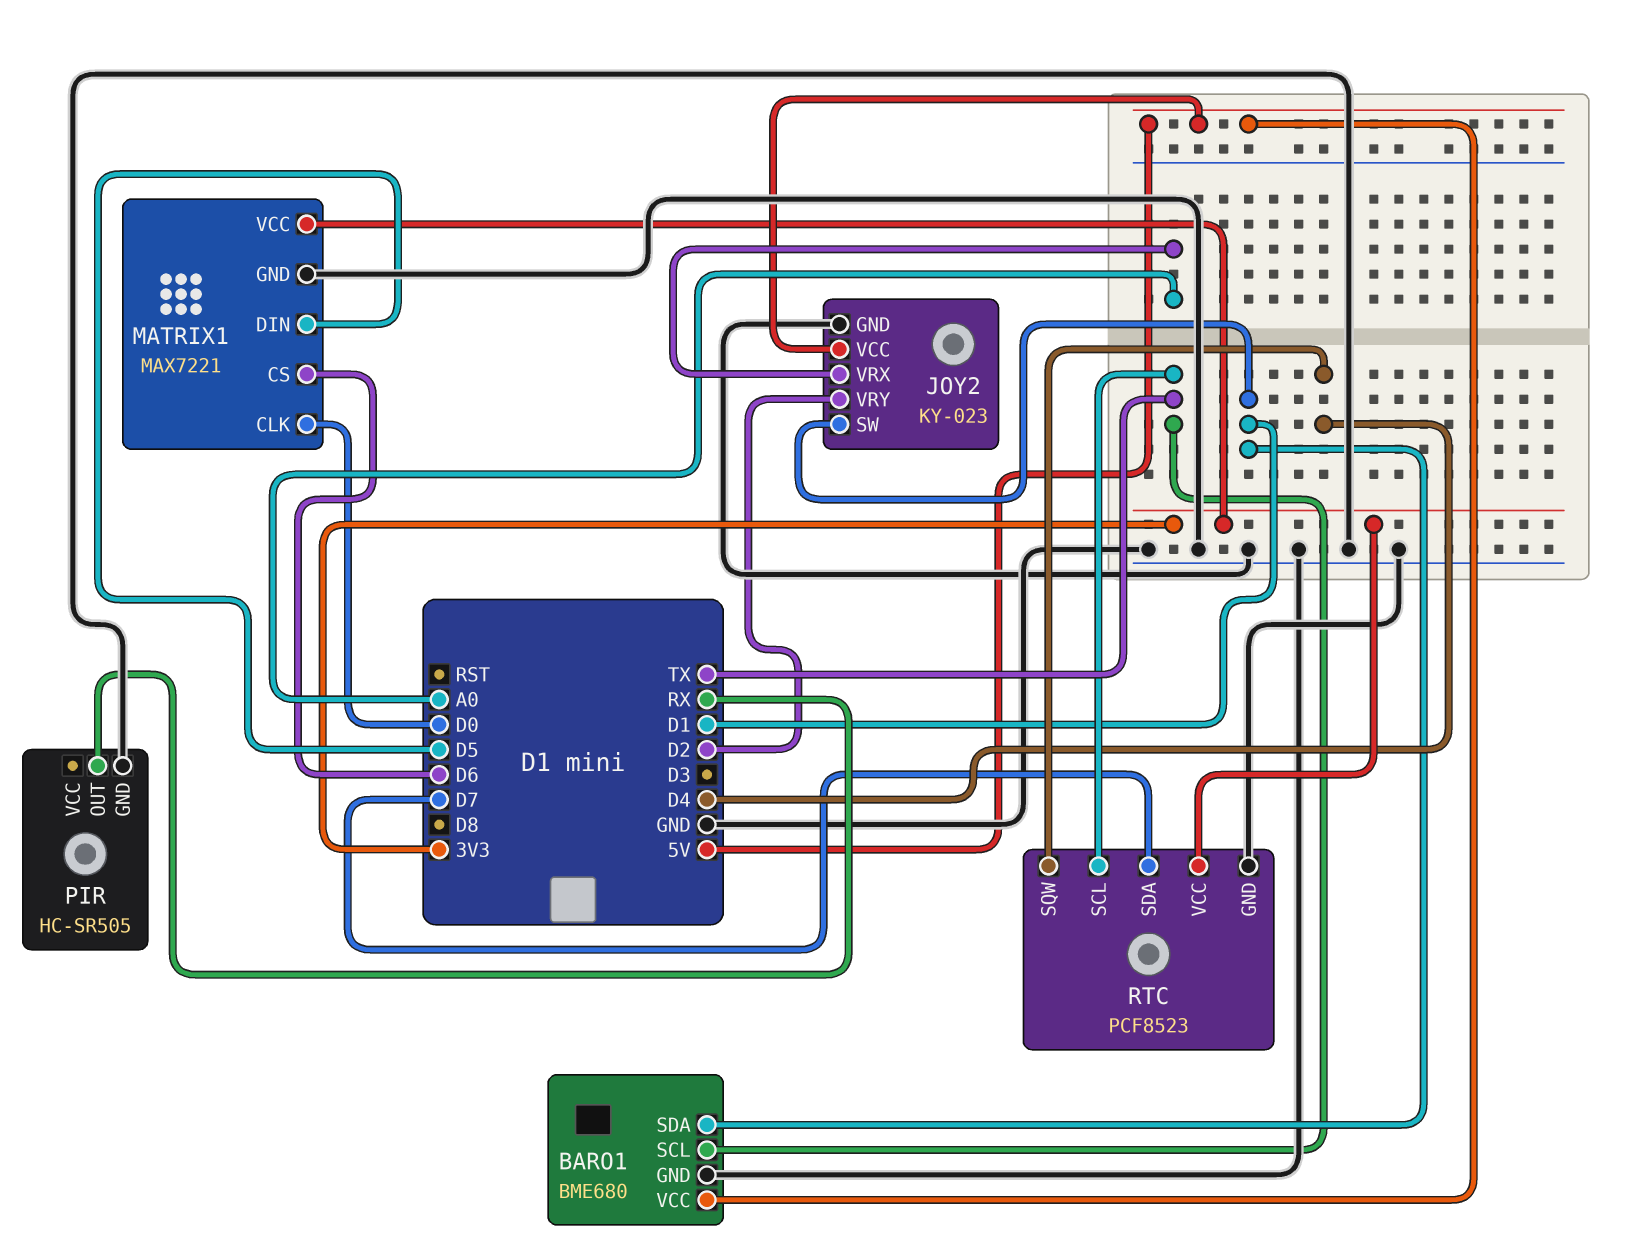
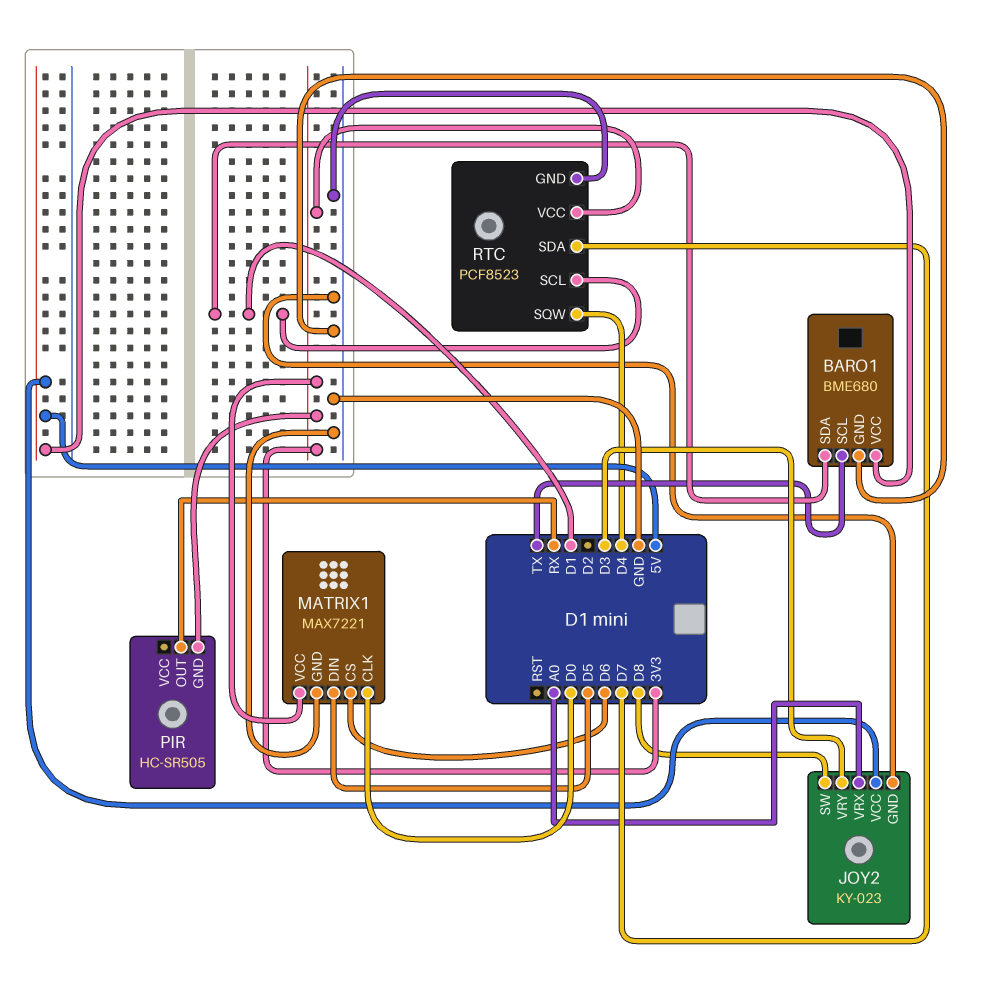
JOY2 pin SW: D1 -> D8
JOY2 pin VRY: D2 -> D3
PIR pin GND: GND -> 3V3
RTC pin SCL: TX -> D1

